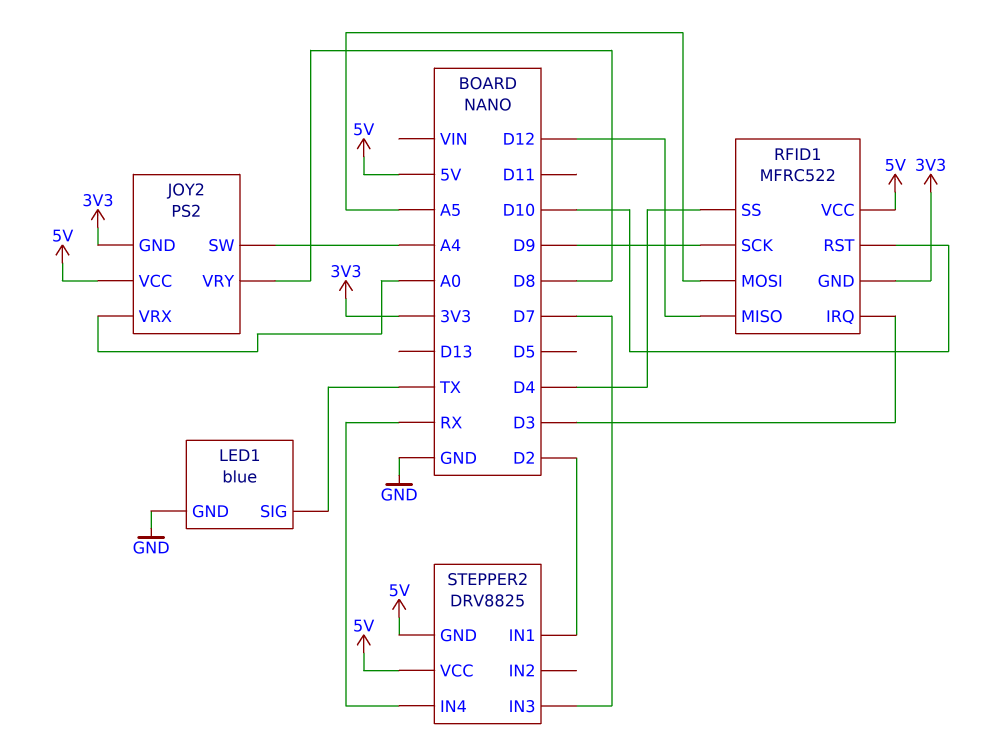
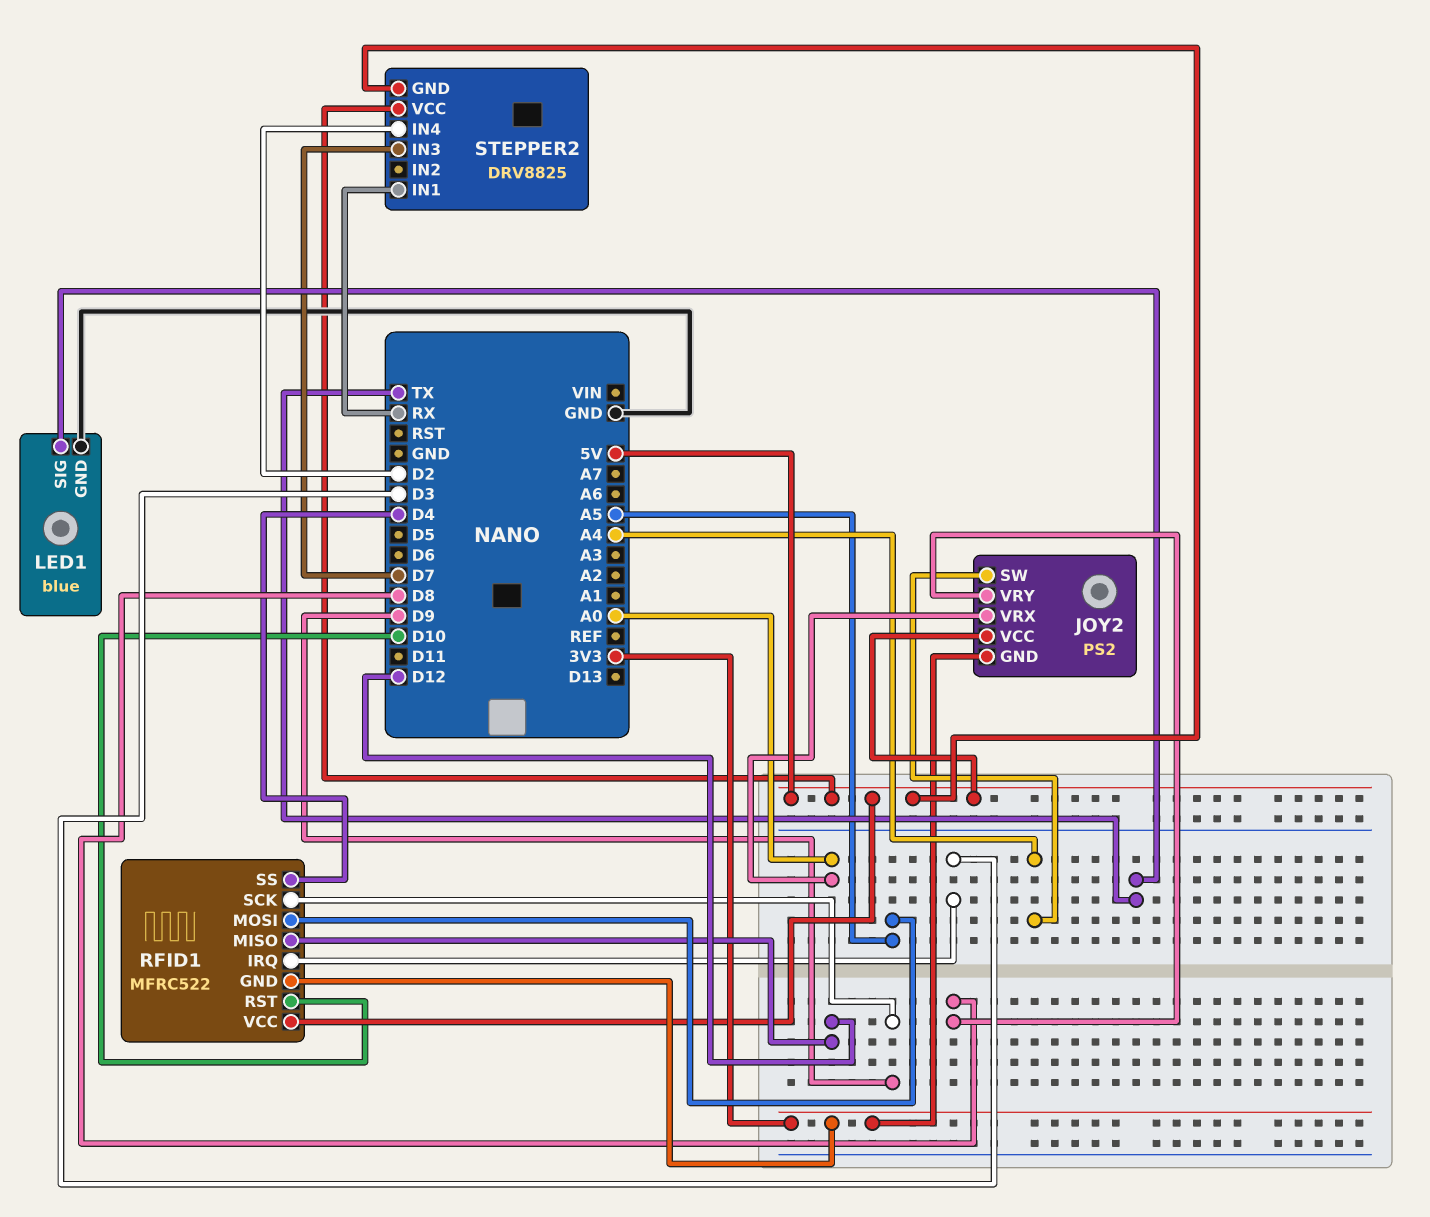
STEPPER2 pin IN1: D2 -> RX
STEPPER2 pin IN4: RX -> D2

